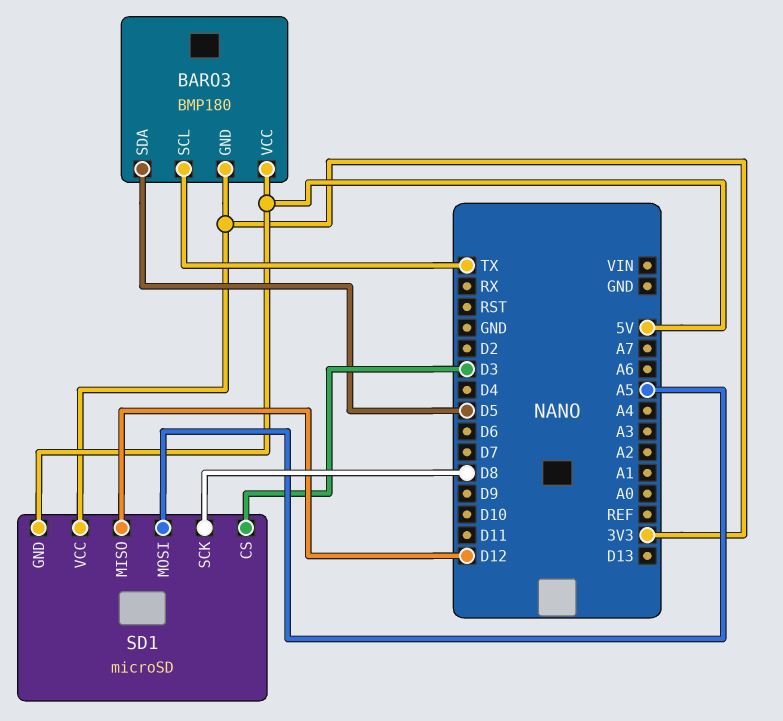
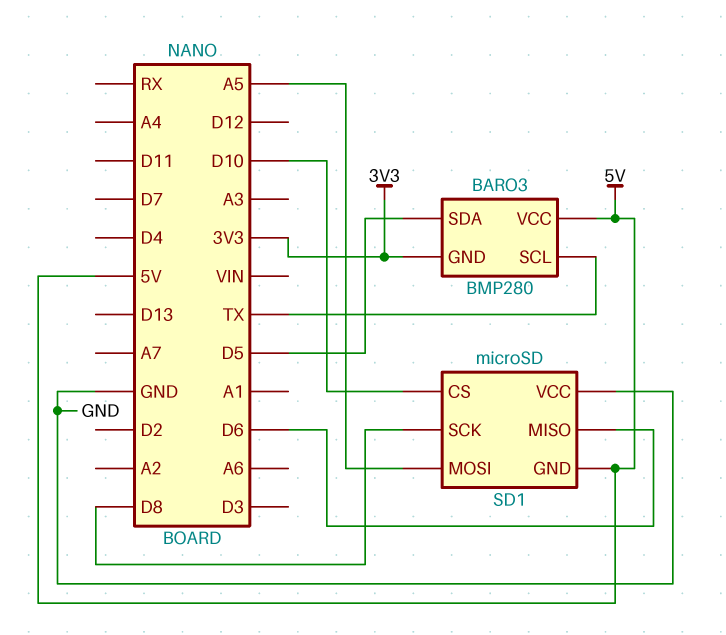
BARO3: BMP180 -> BMP280
SD1 pin CS: D3 -> D10
SD1 pin MISO: D12 -> D6
SD1 pin VCC: 3V3 -> GND

